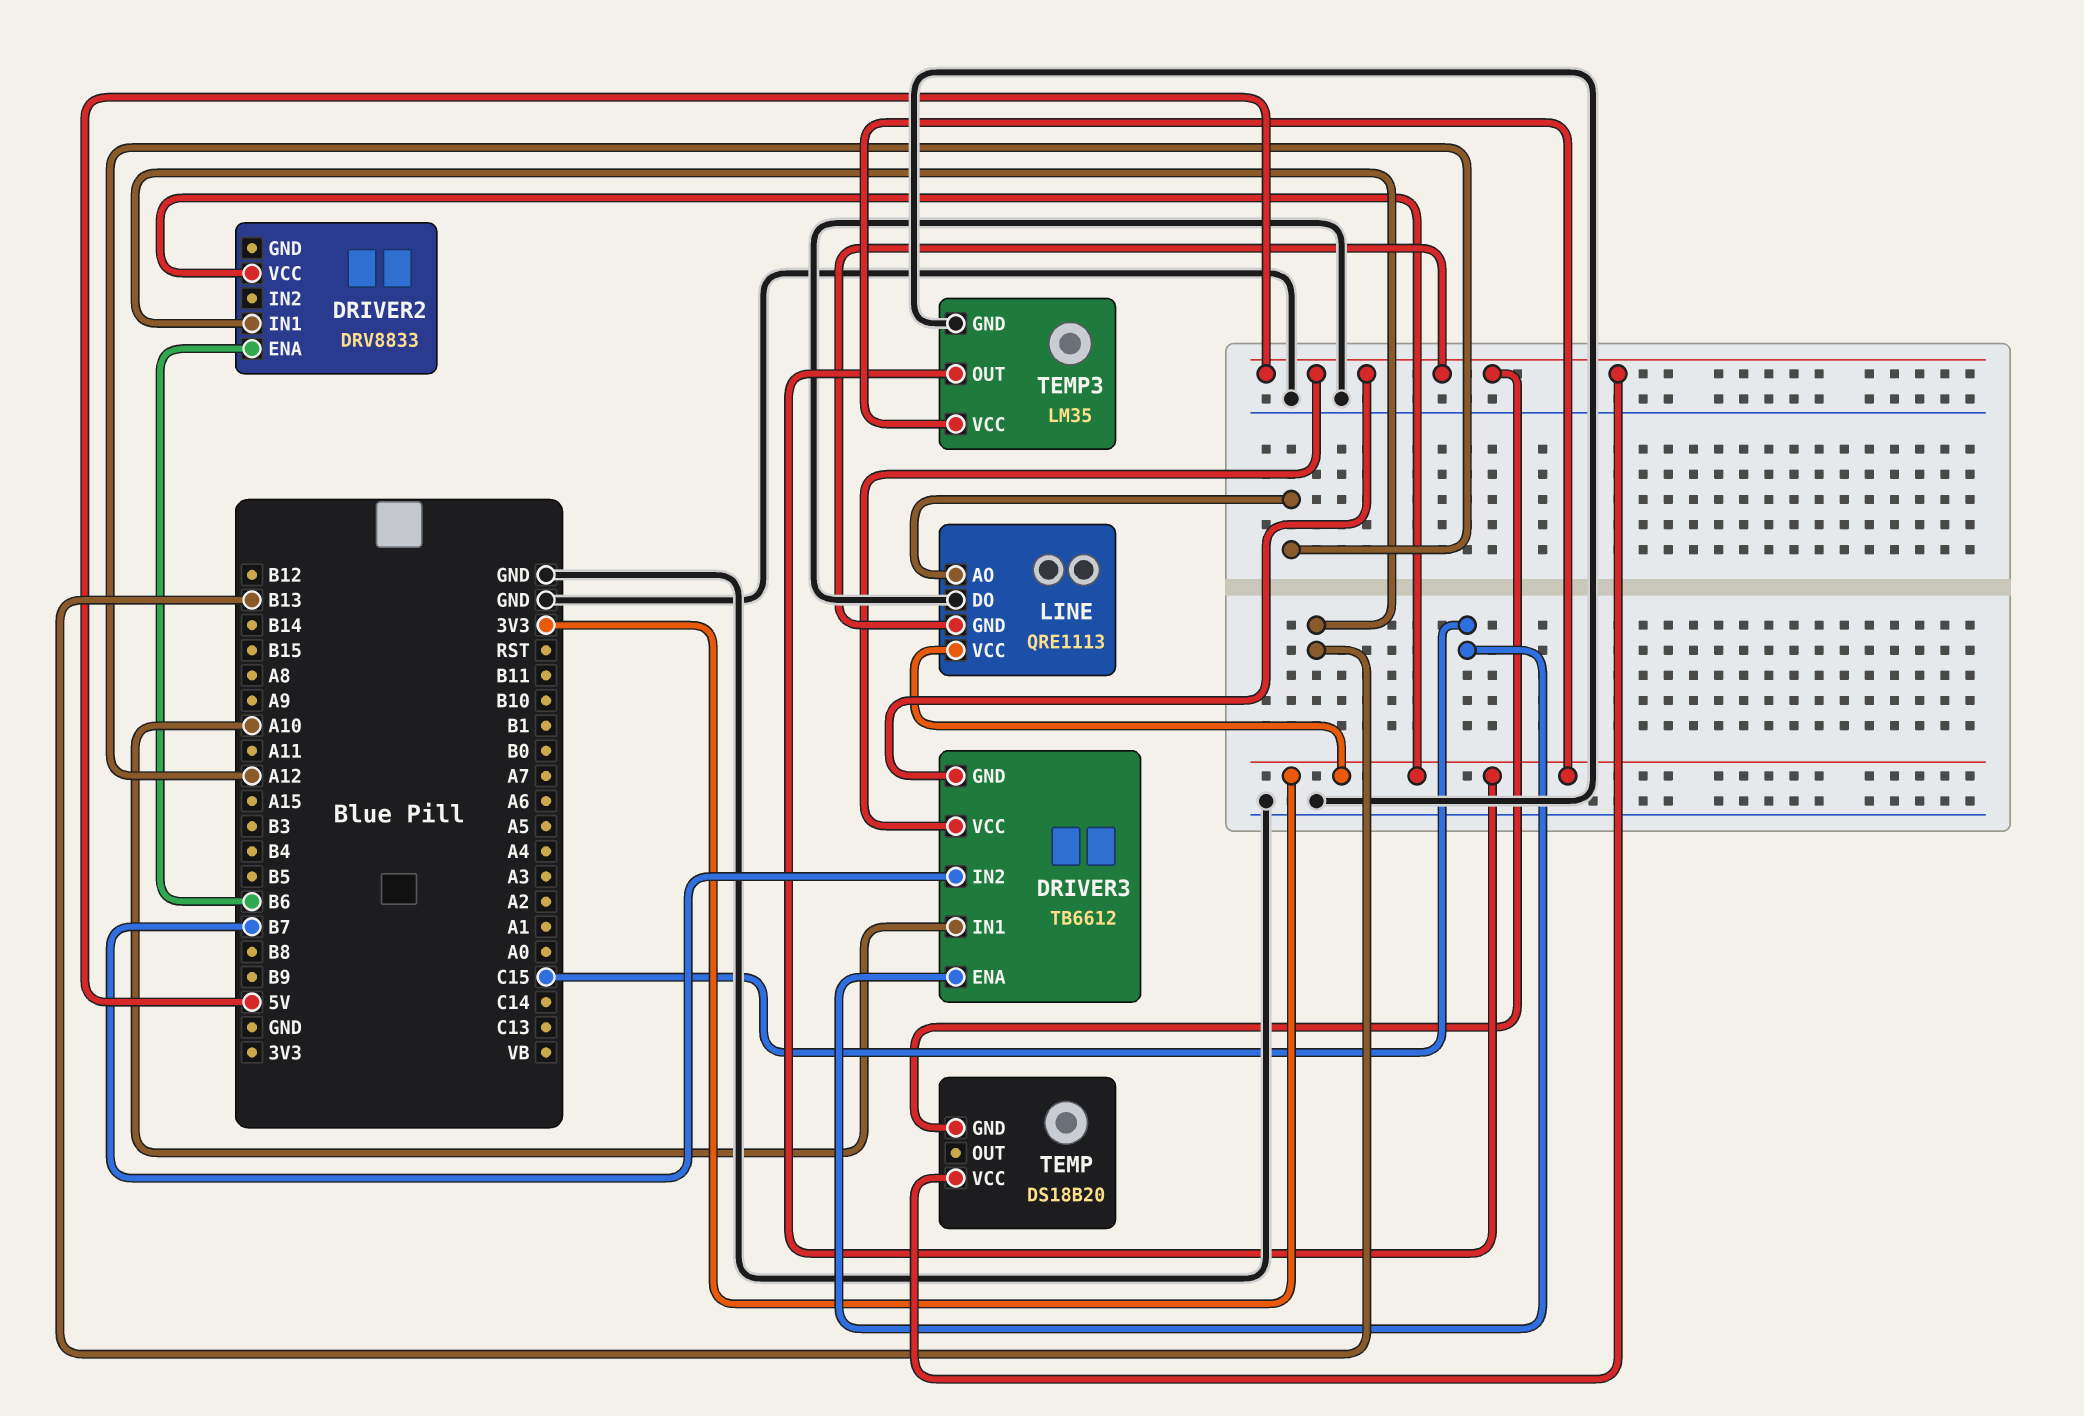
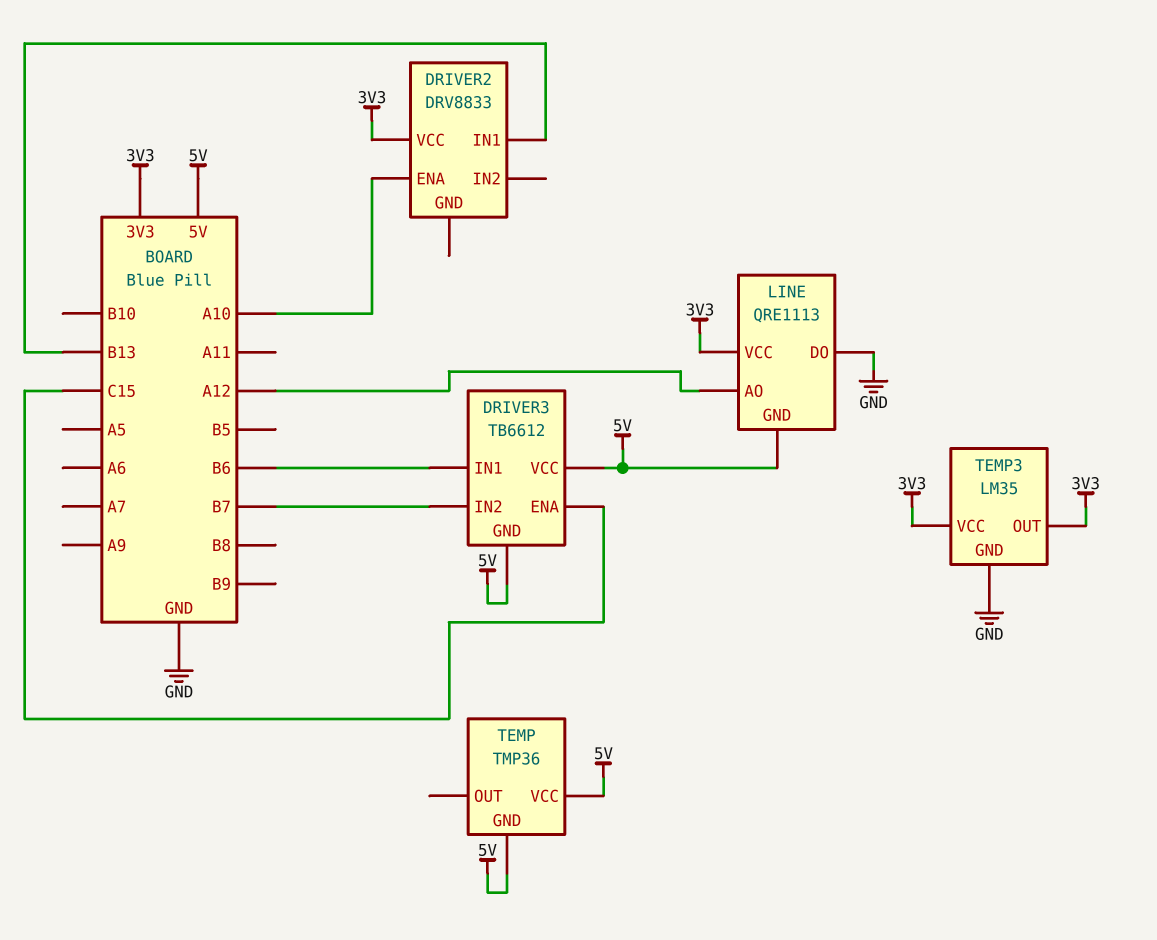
DRIVER2 pin ENA: B6 -> A10
DRIVER3 pin IN1: A10 -> B6
TEMP: DS18B20 -> TMP36

